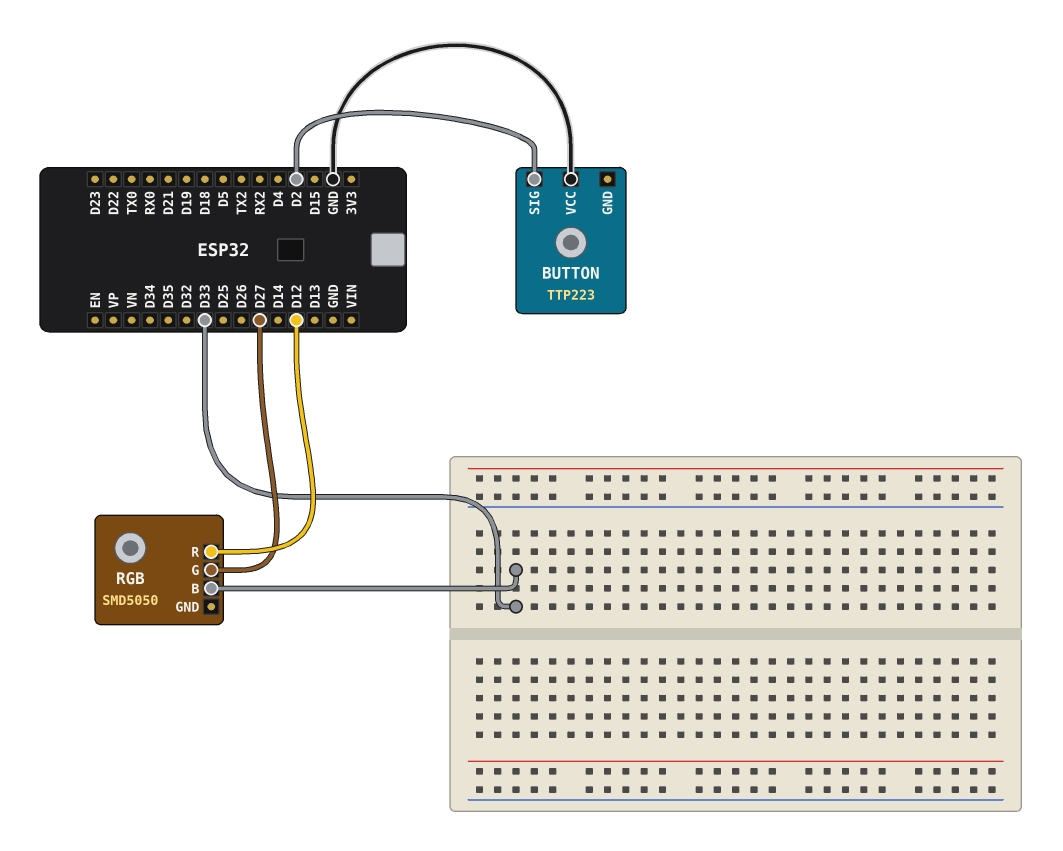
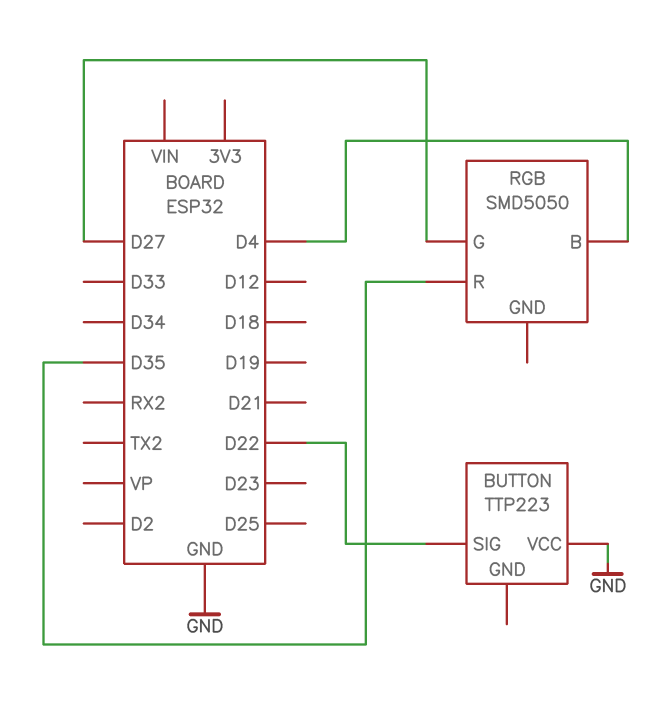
BUTTON pin SIG: D2 -> D22
RGB pin B: D33 -> D4
RGB pin R: D12 -> D35

